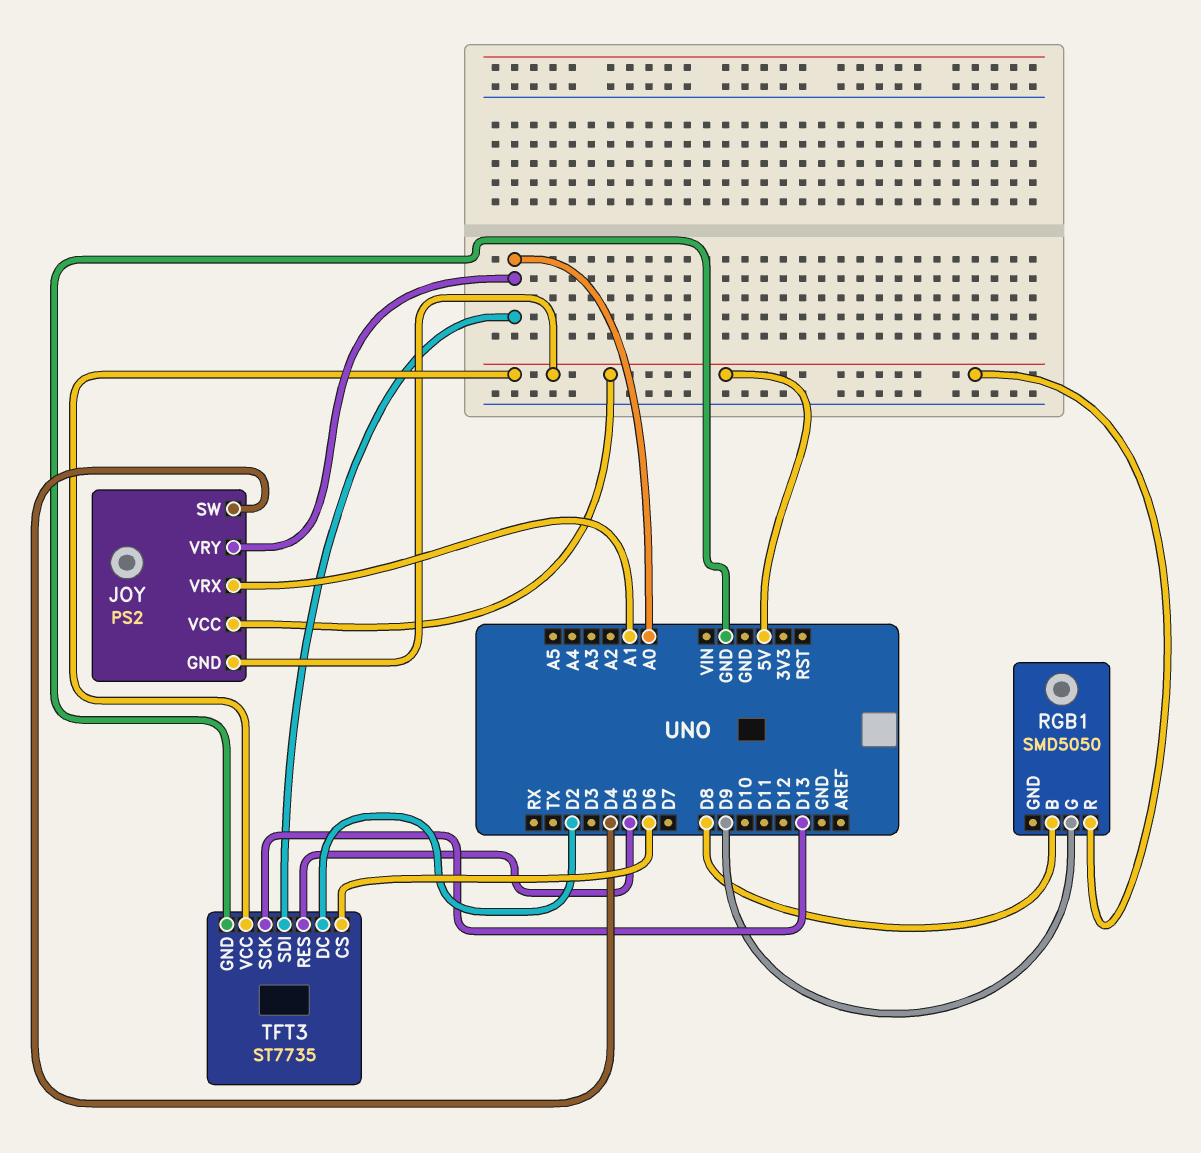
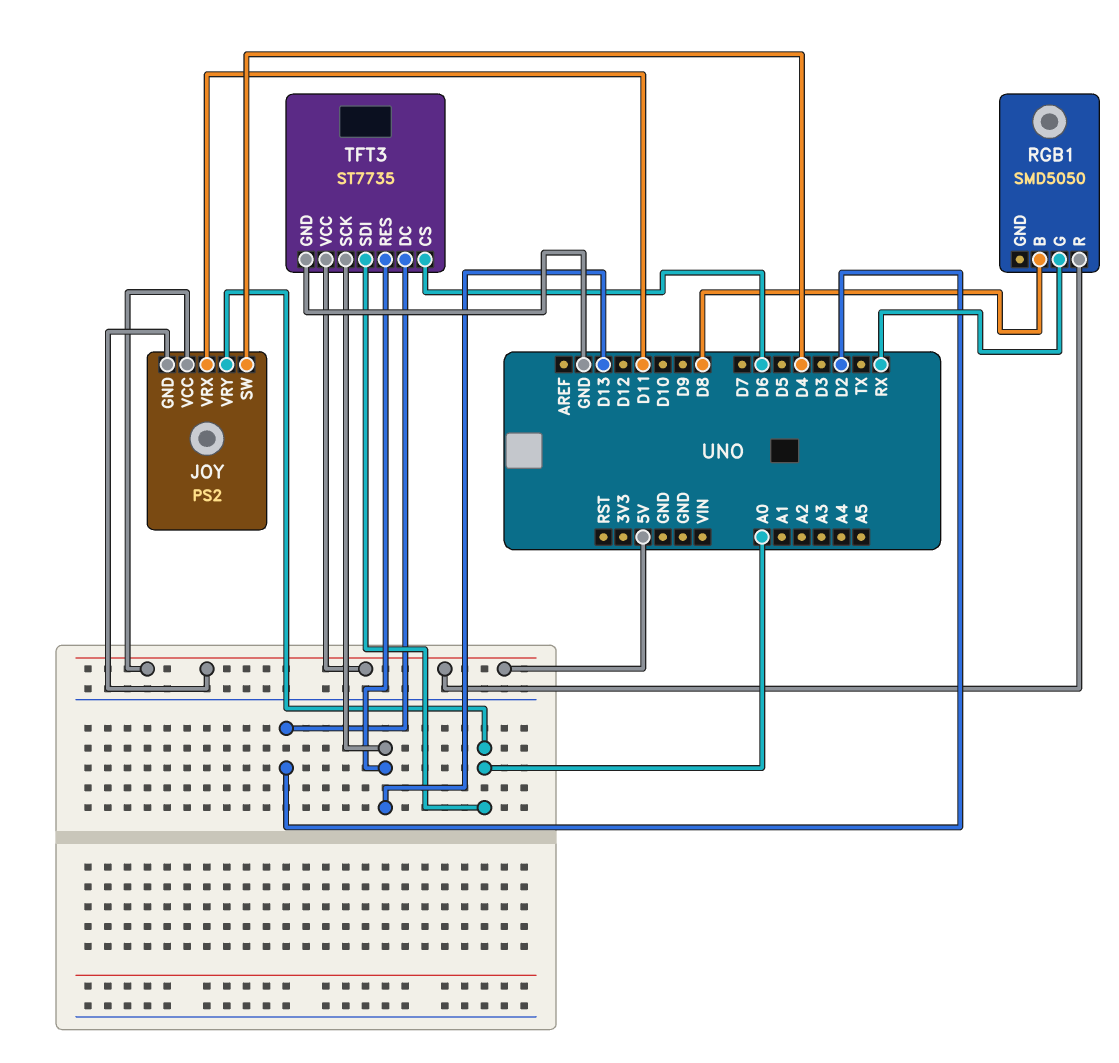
JOY pin VRX: A1 -> D11
RGB1 pin G: D9 -> RX
TFT3 pin RES: D5 -> D13

